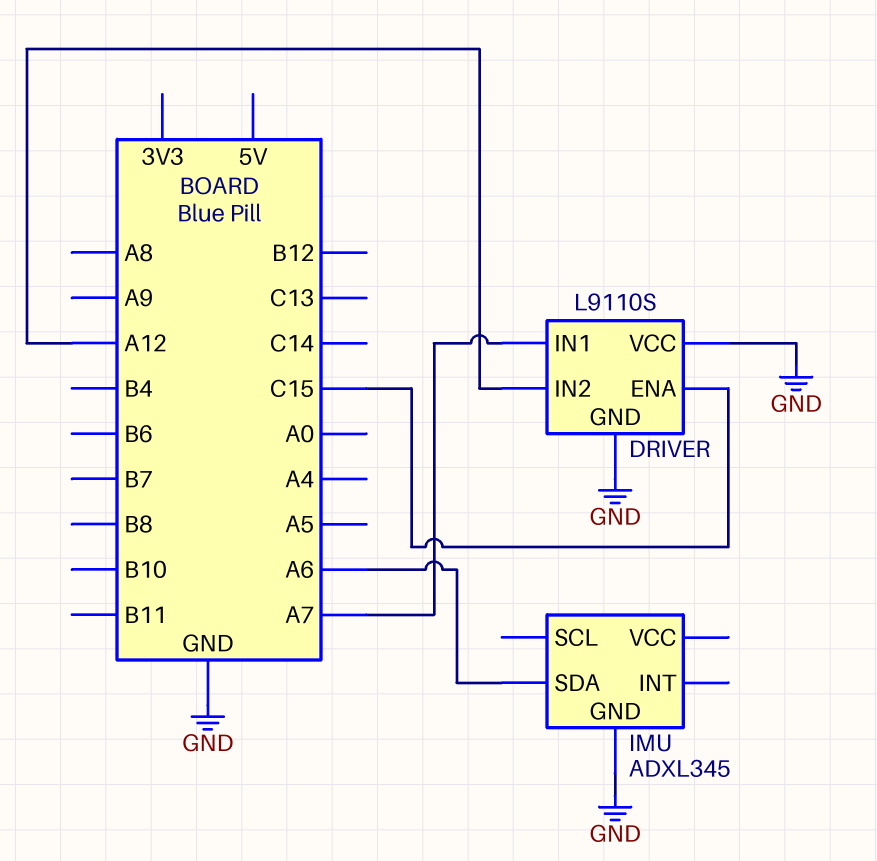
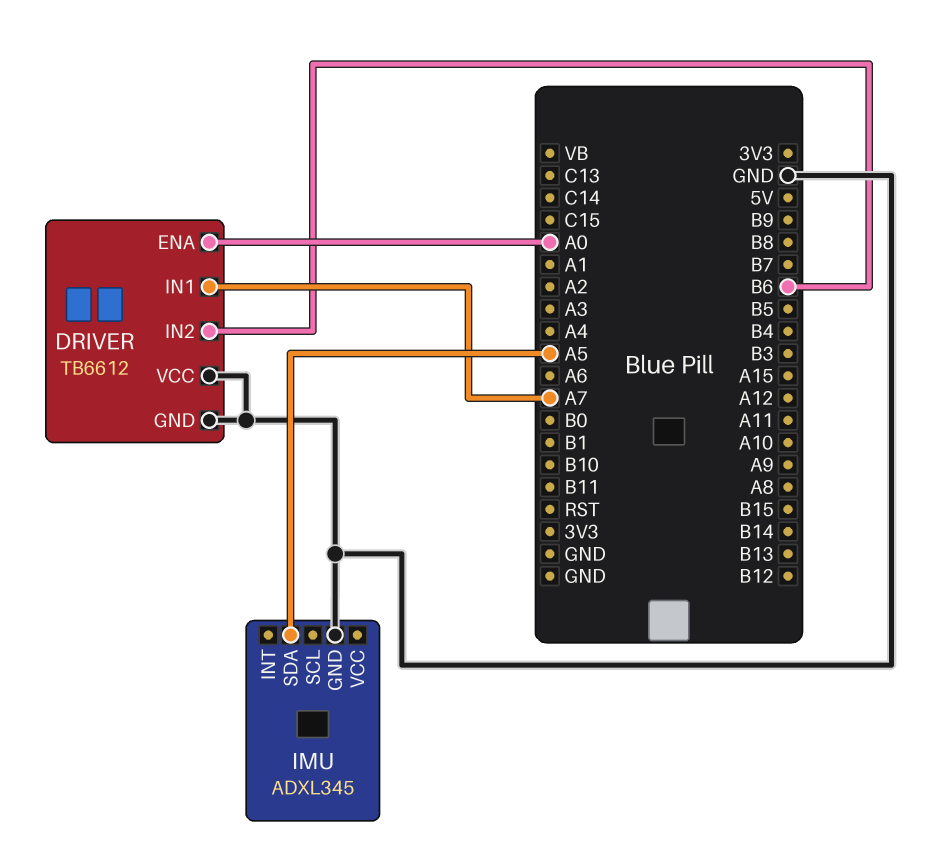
DRIVER: L9110S -> TB6612
DRIVER pin ENA: C15 -> A0
DRIVER pin IN2: A12 -> B6
IMU pin SDA: A6 -> A5

